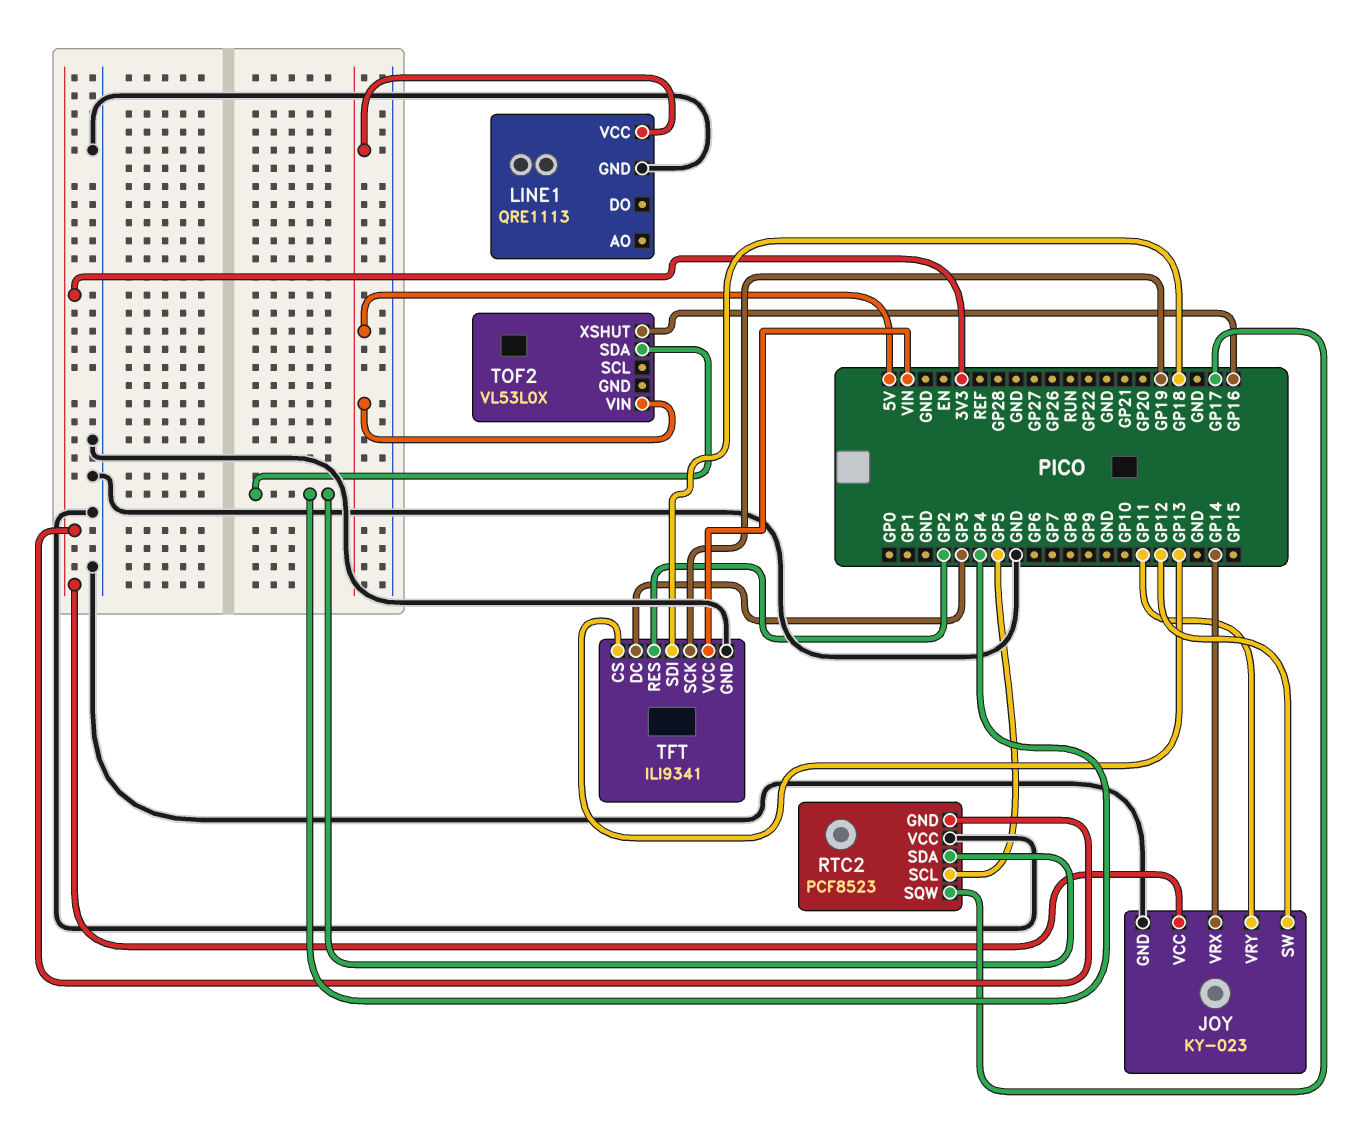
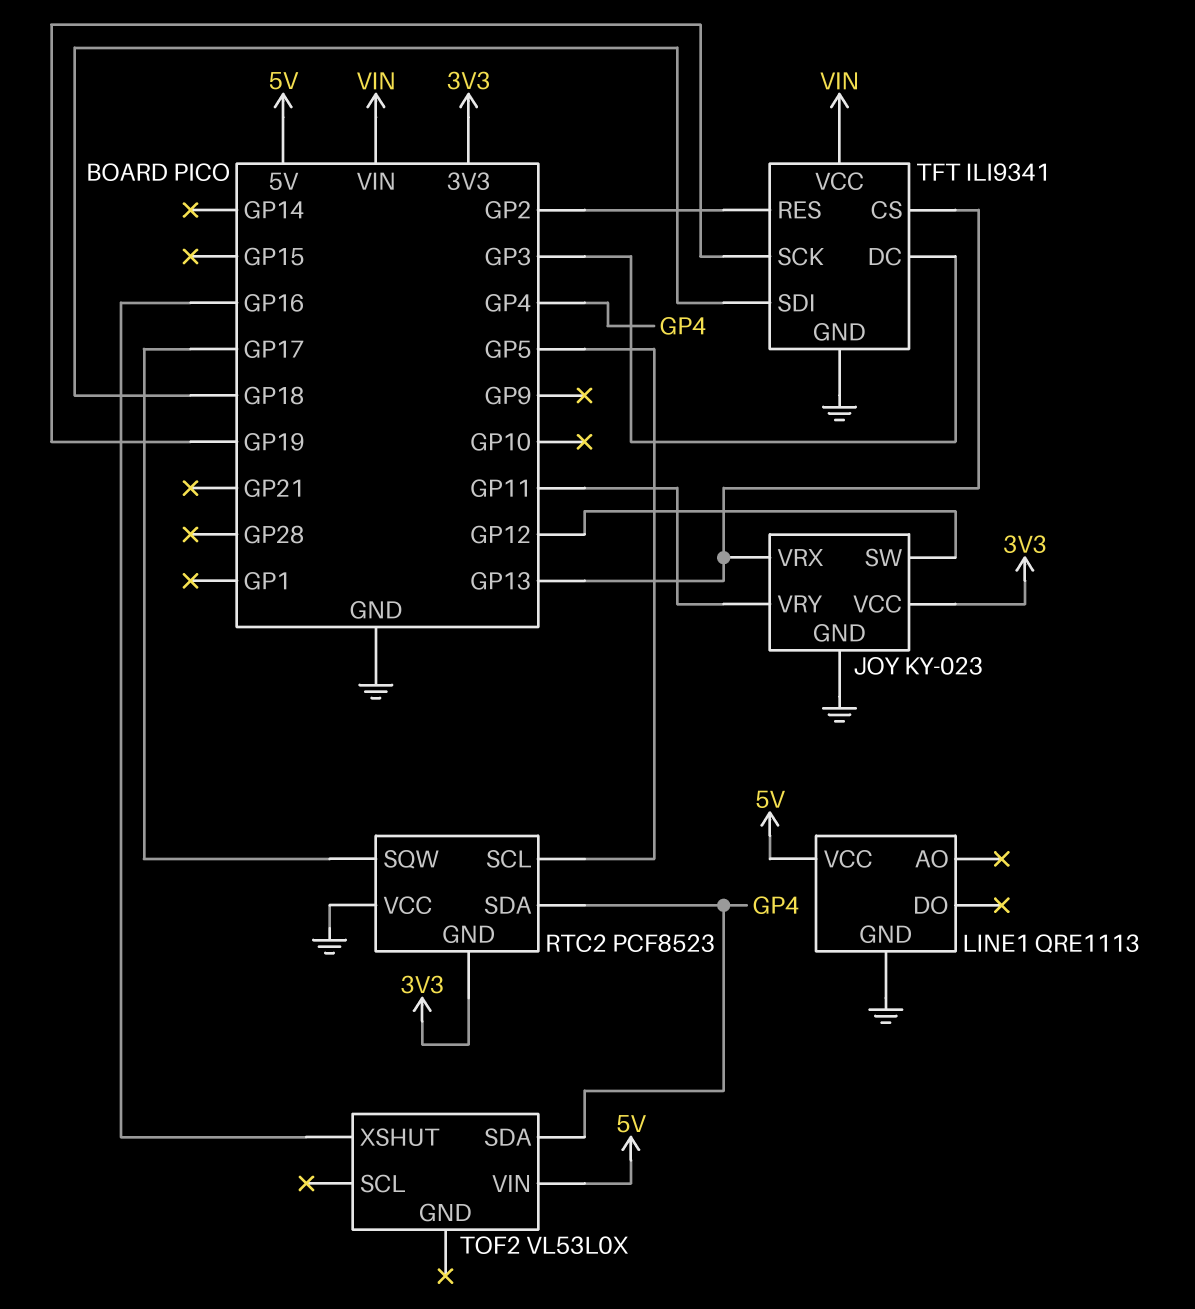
JOY pin VRX: GP14 -> GP13

